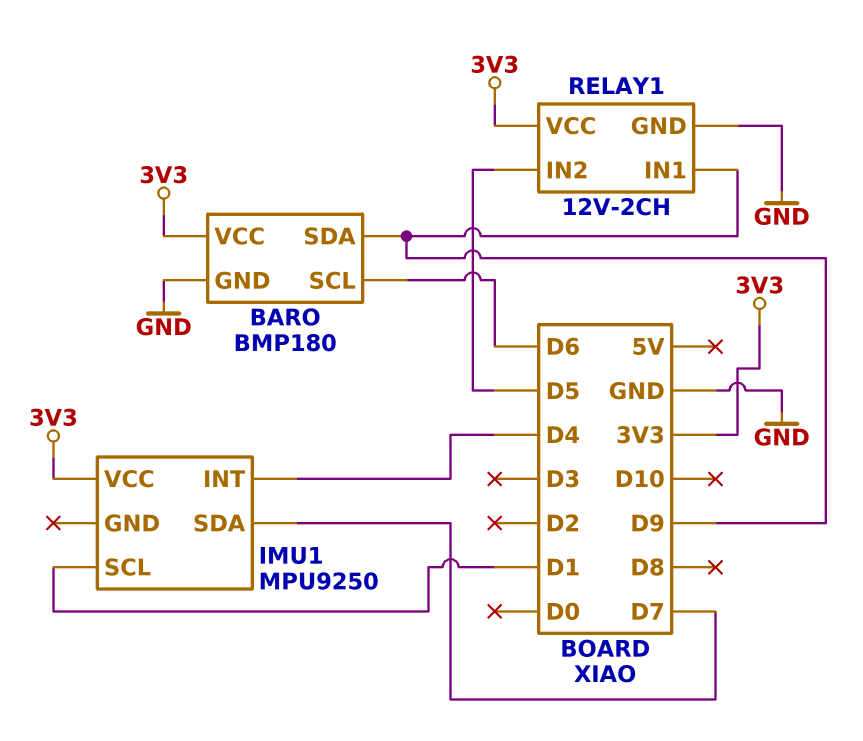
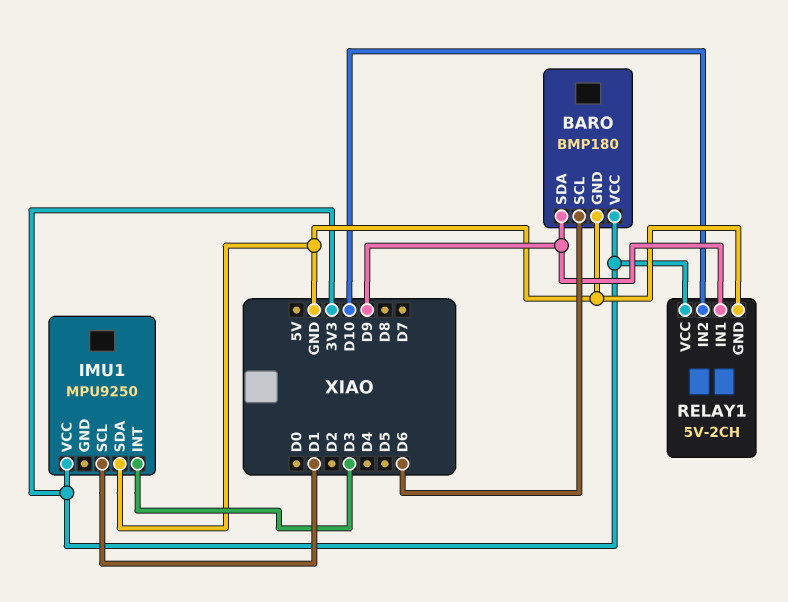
IMU1 pin INT: D4 -> D3
IMU1 pin SDA: D7 -> GND
RELAY1: 12V-2CH -> 5V-2CH
RELAY1 pin IN2: D5 -> D10

